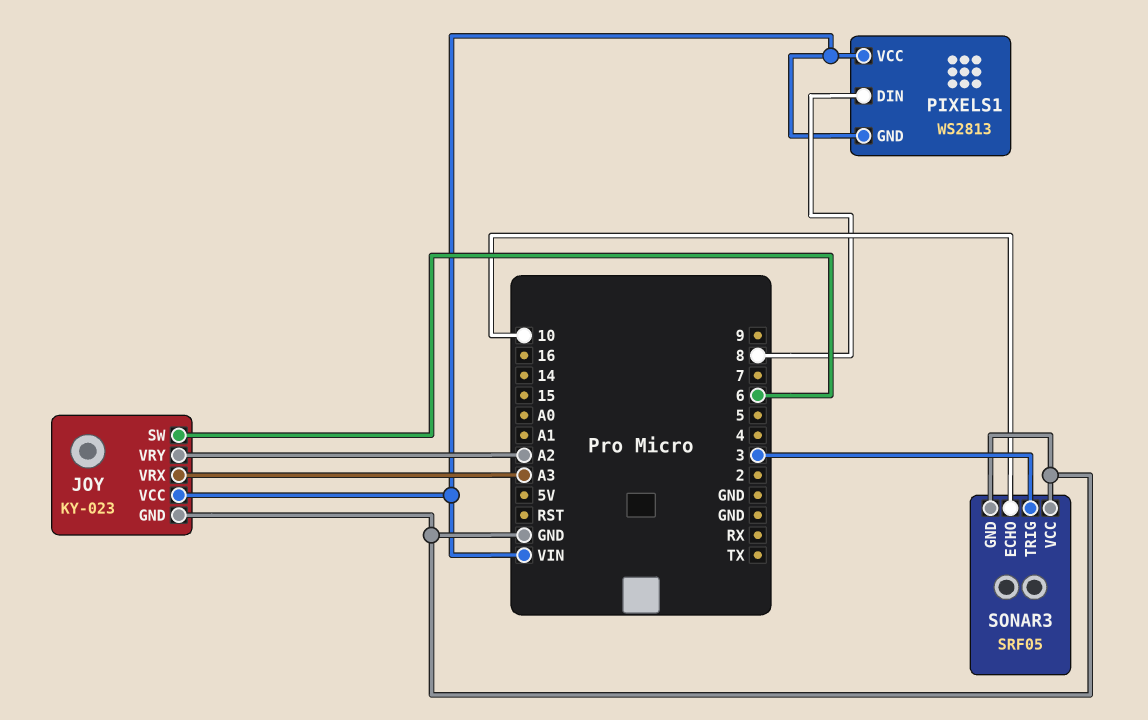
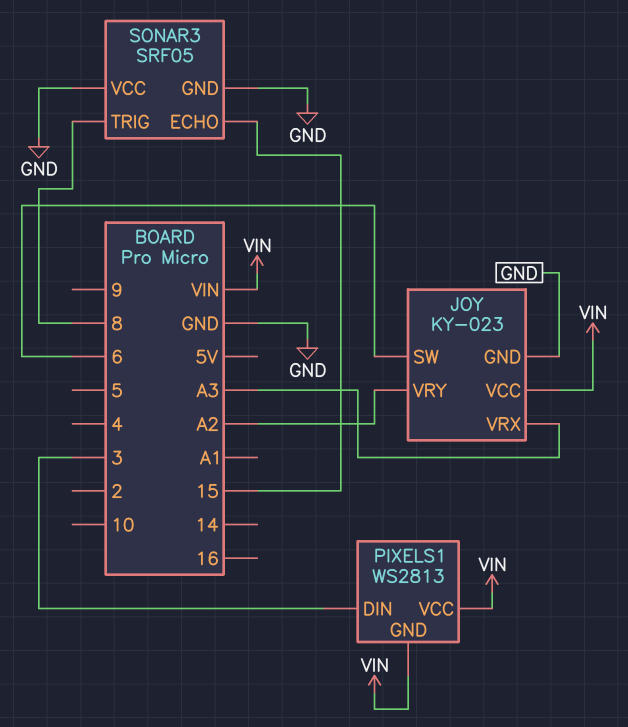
PIXELS1 pin DIN: 8 -> 3
SONAR3 pin ECHO: 10 -> 15
SONAR3 pin TRIG: 3 -> 8

